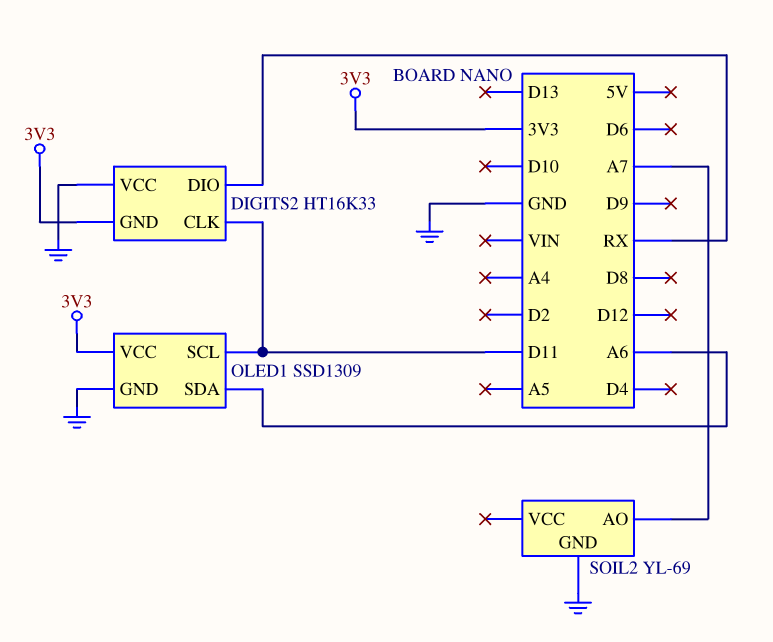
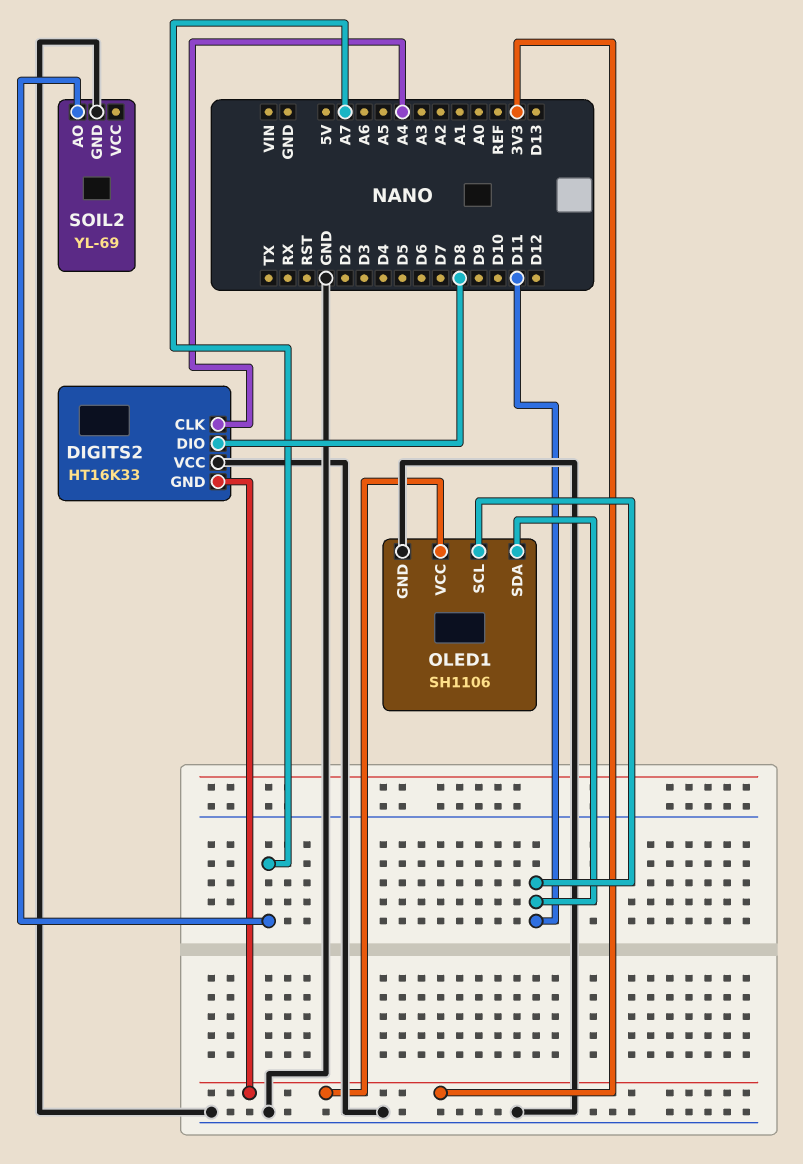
DIGITS2 pin CLK: D11 -> A4
DIGITS2 pin DIO: RX -> D8
OLED1: SSD1309 -> SH1106
OLED1 pin SDA: A6 -> D11

